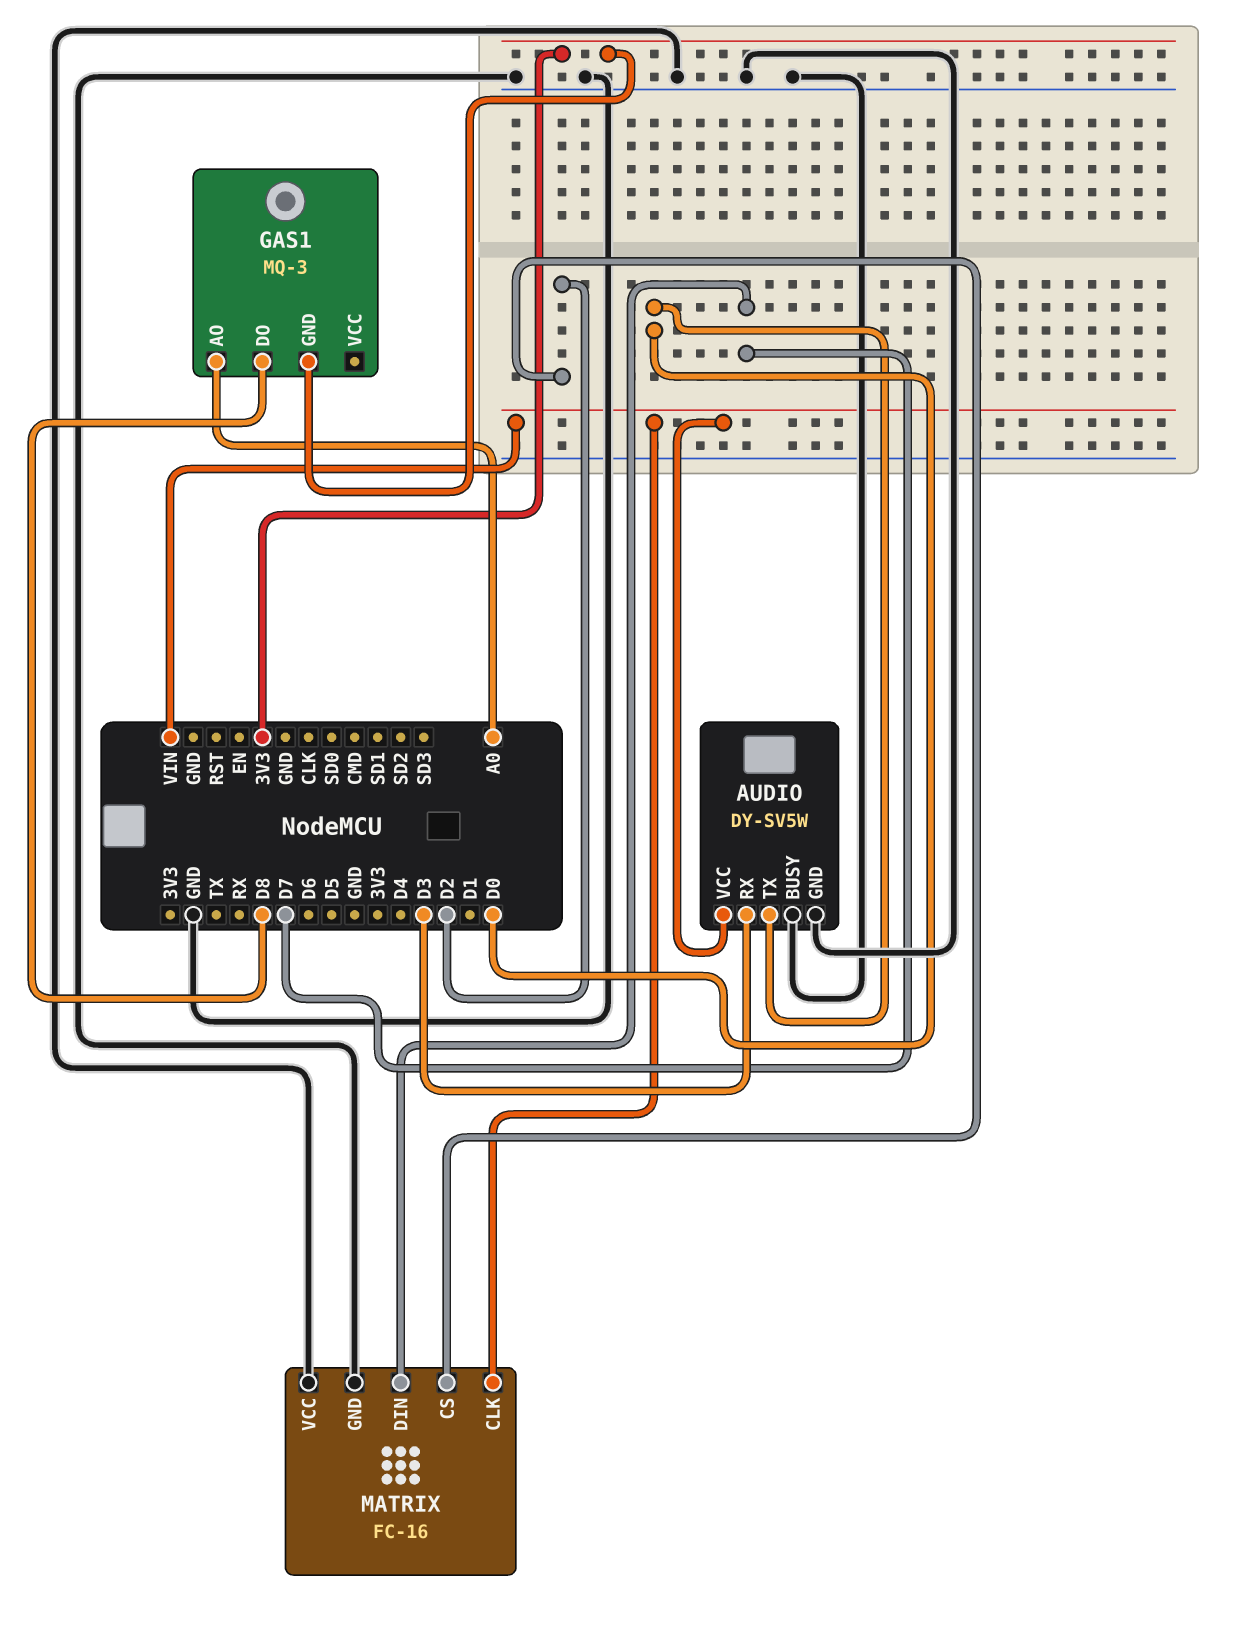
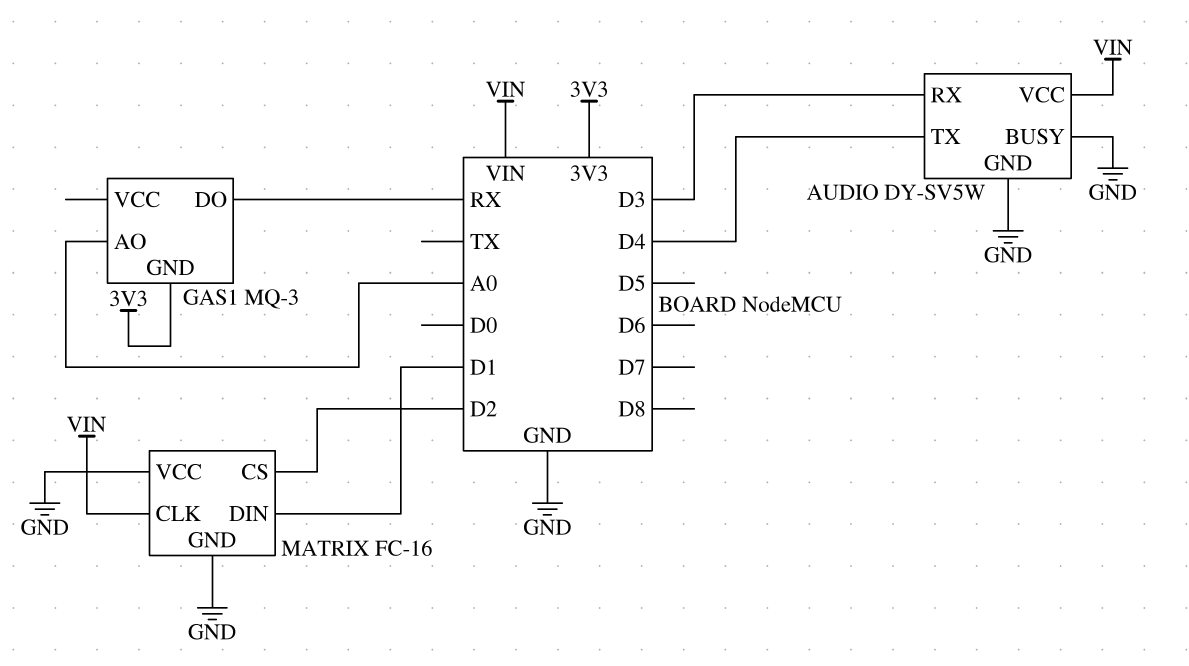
AUDIO pin TX: D0 -> D4
GAS1 pin DO: D8 -> RX
MATRIX pin DIN: D7 -> D1

